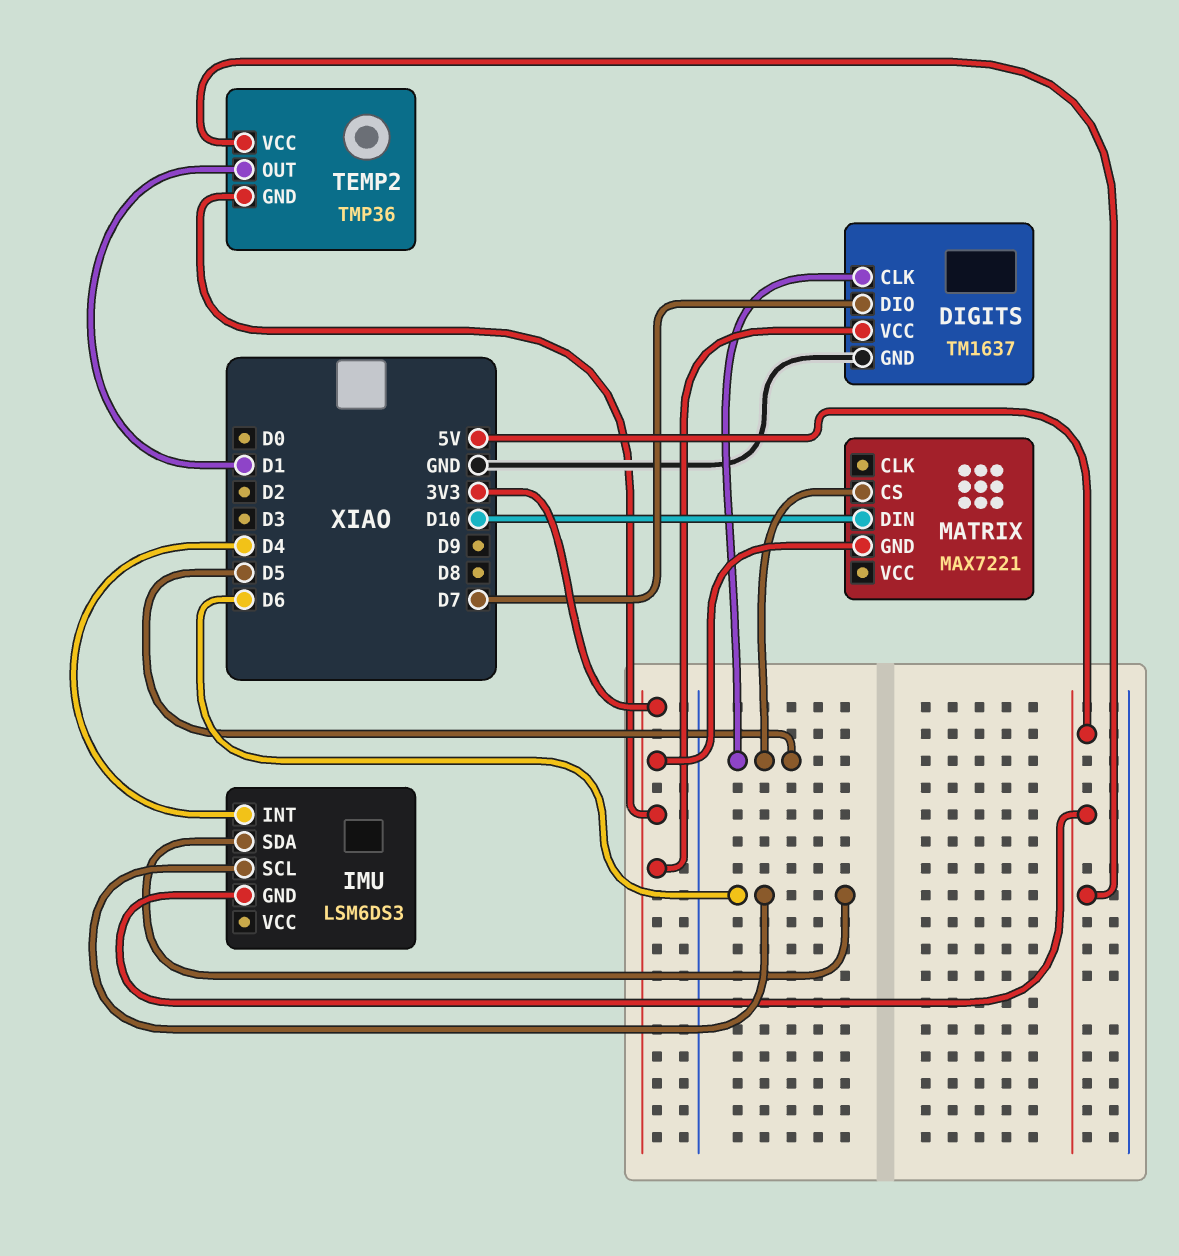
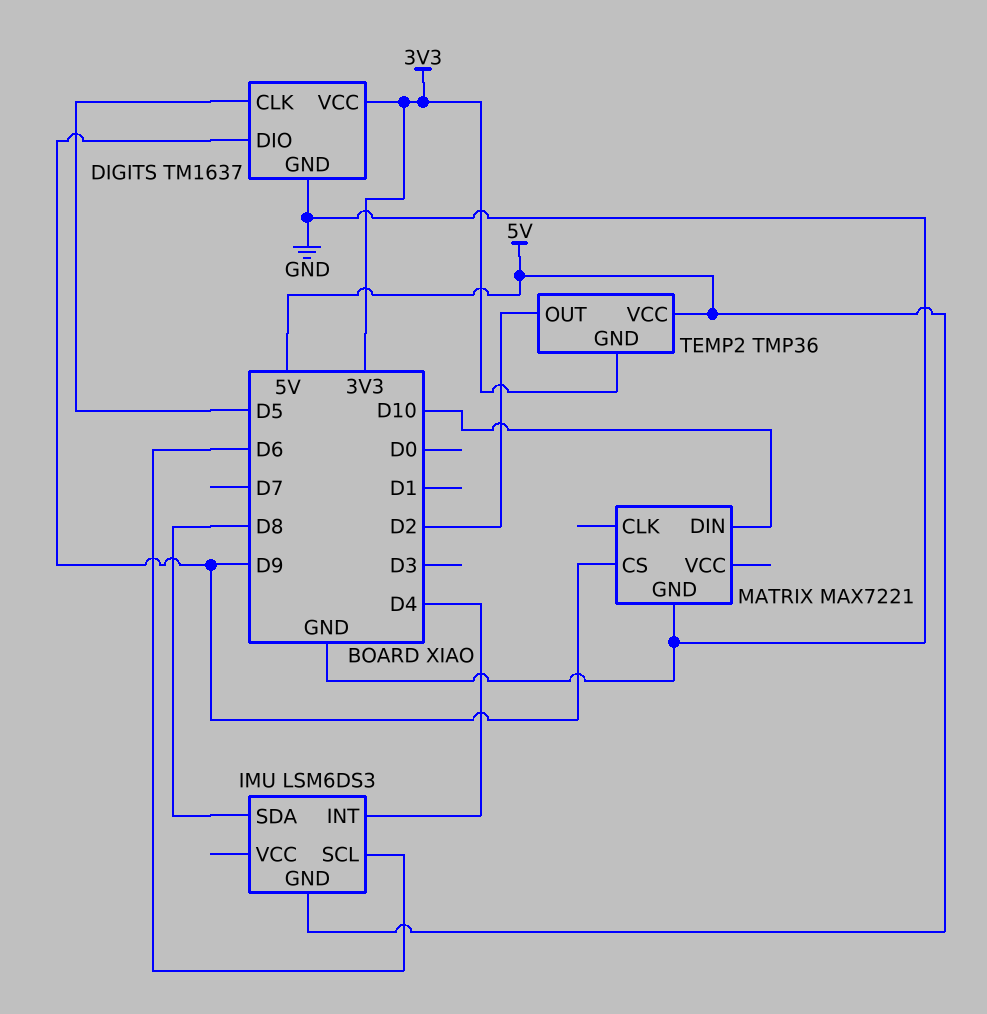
DIGITS pin DIO: D7 -> D9
IMU pin SDA: D6 -> D8
MATRIX pin CS: D5 -> D9
MATRIX pin GND: 3V3 -> GND
TEMP2 pin OUT: D1 -> D2

